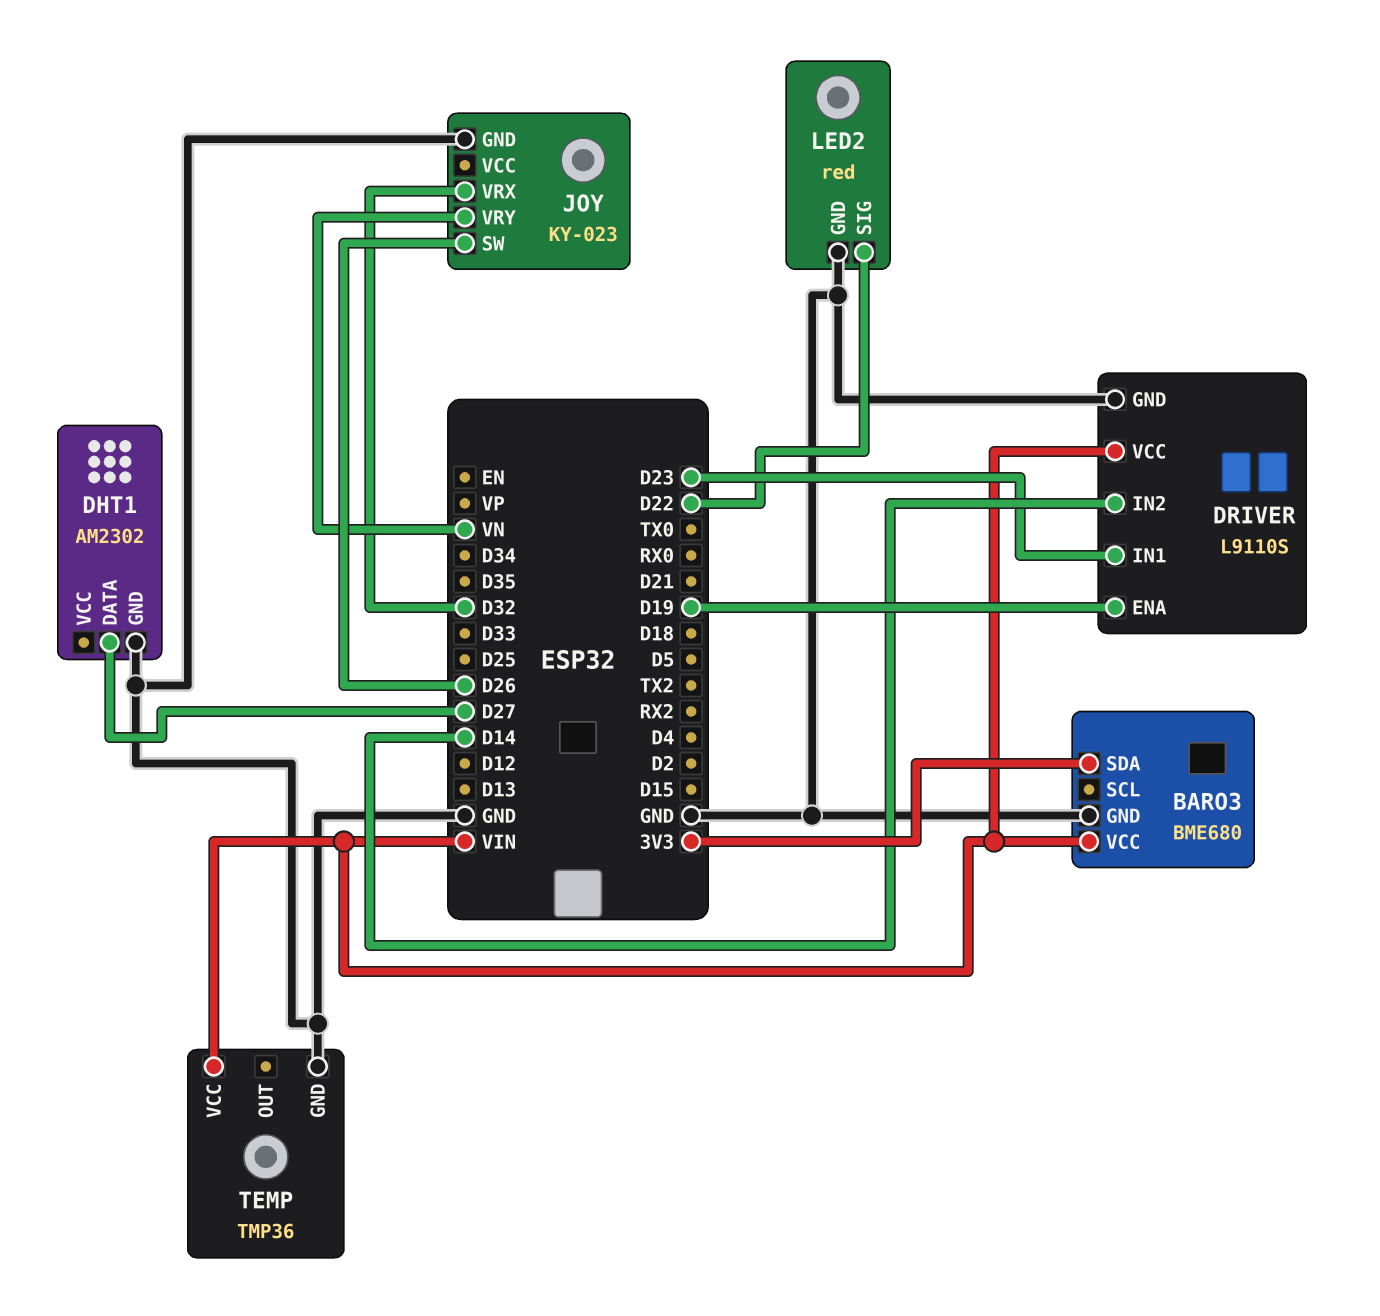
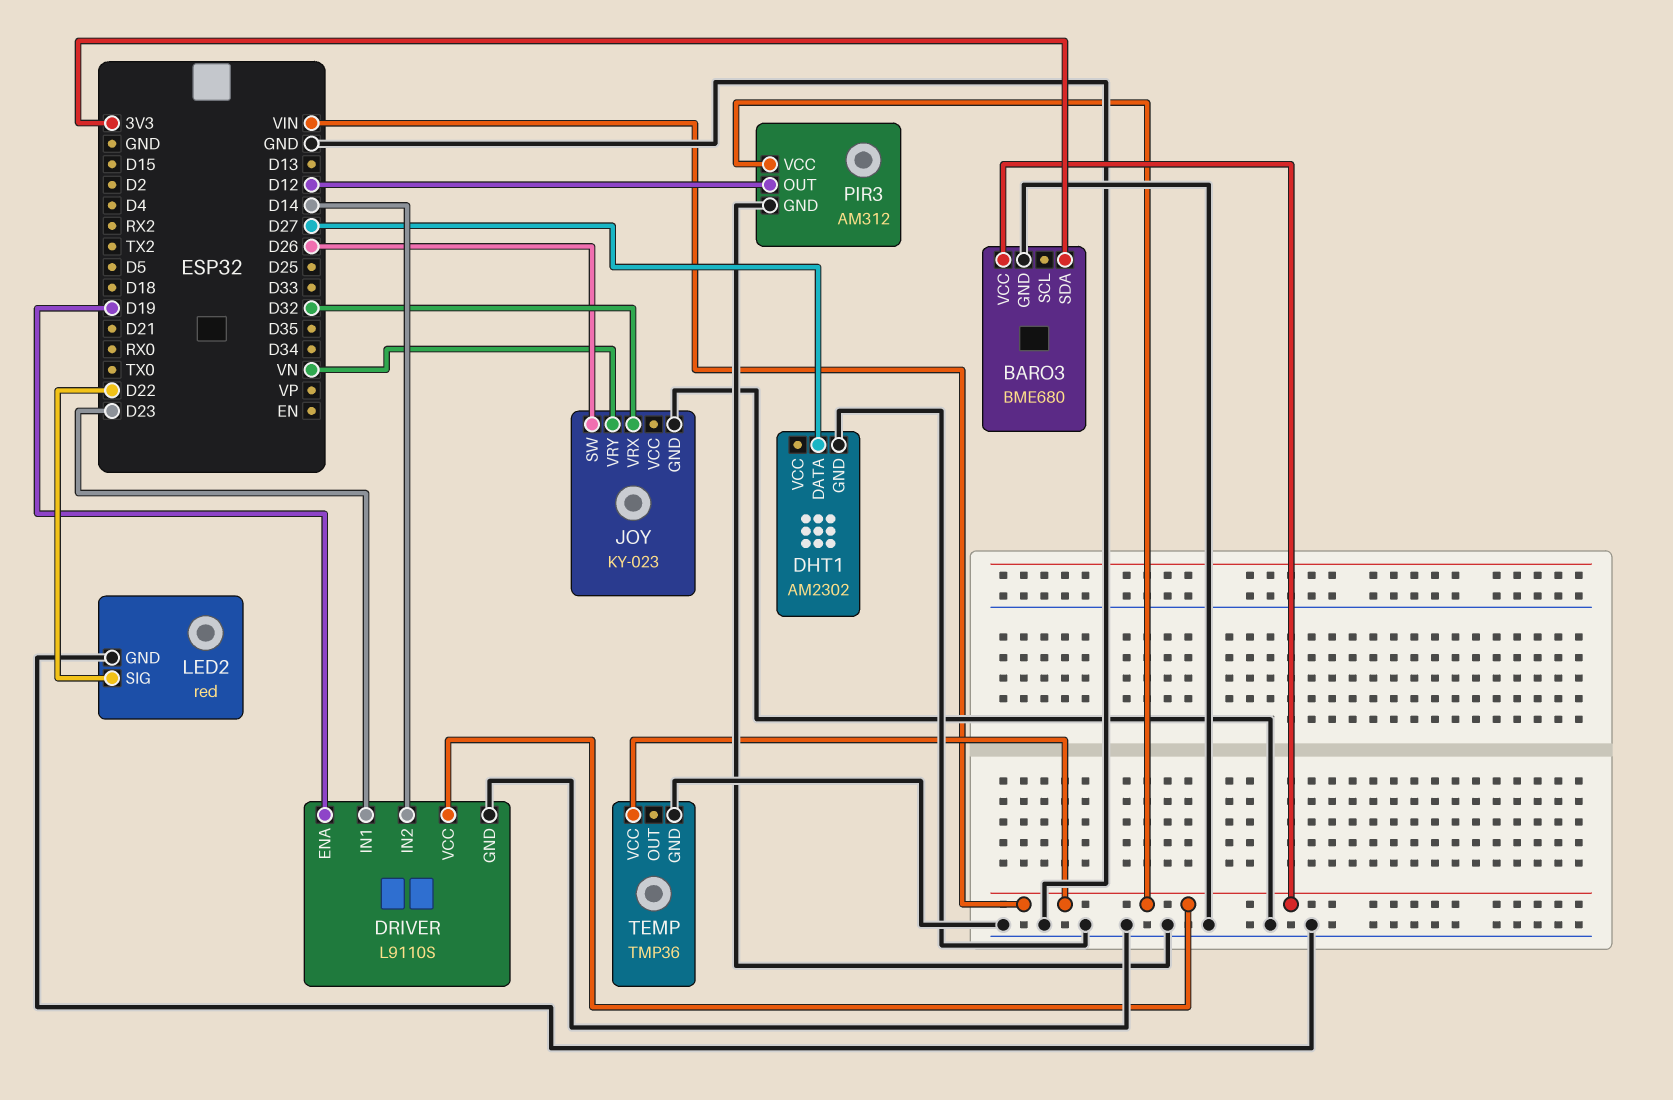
PIR3: none -> AM312
PIR3 pin GND: none -> GND
PIR3 pin OUT: none -> D12
PIR3 pin VCC: none -> VIN

